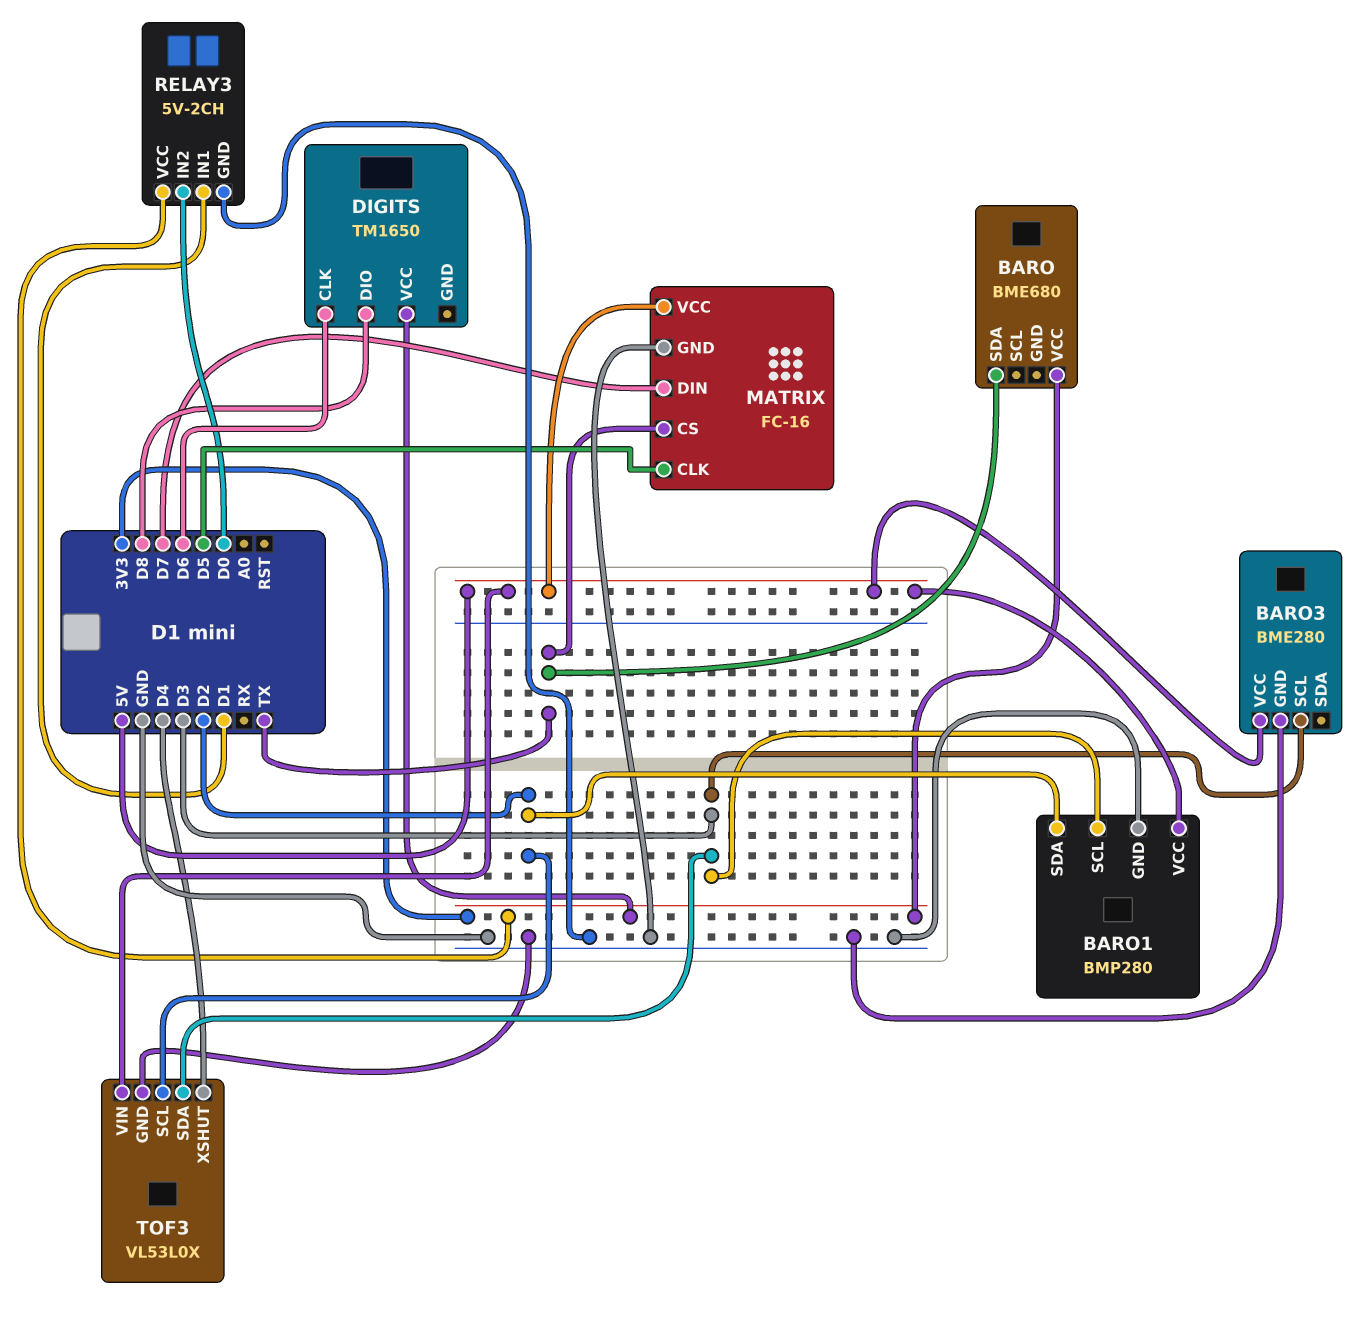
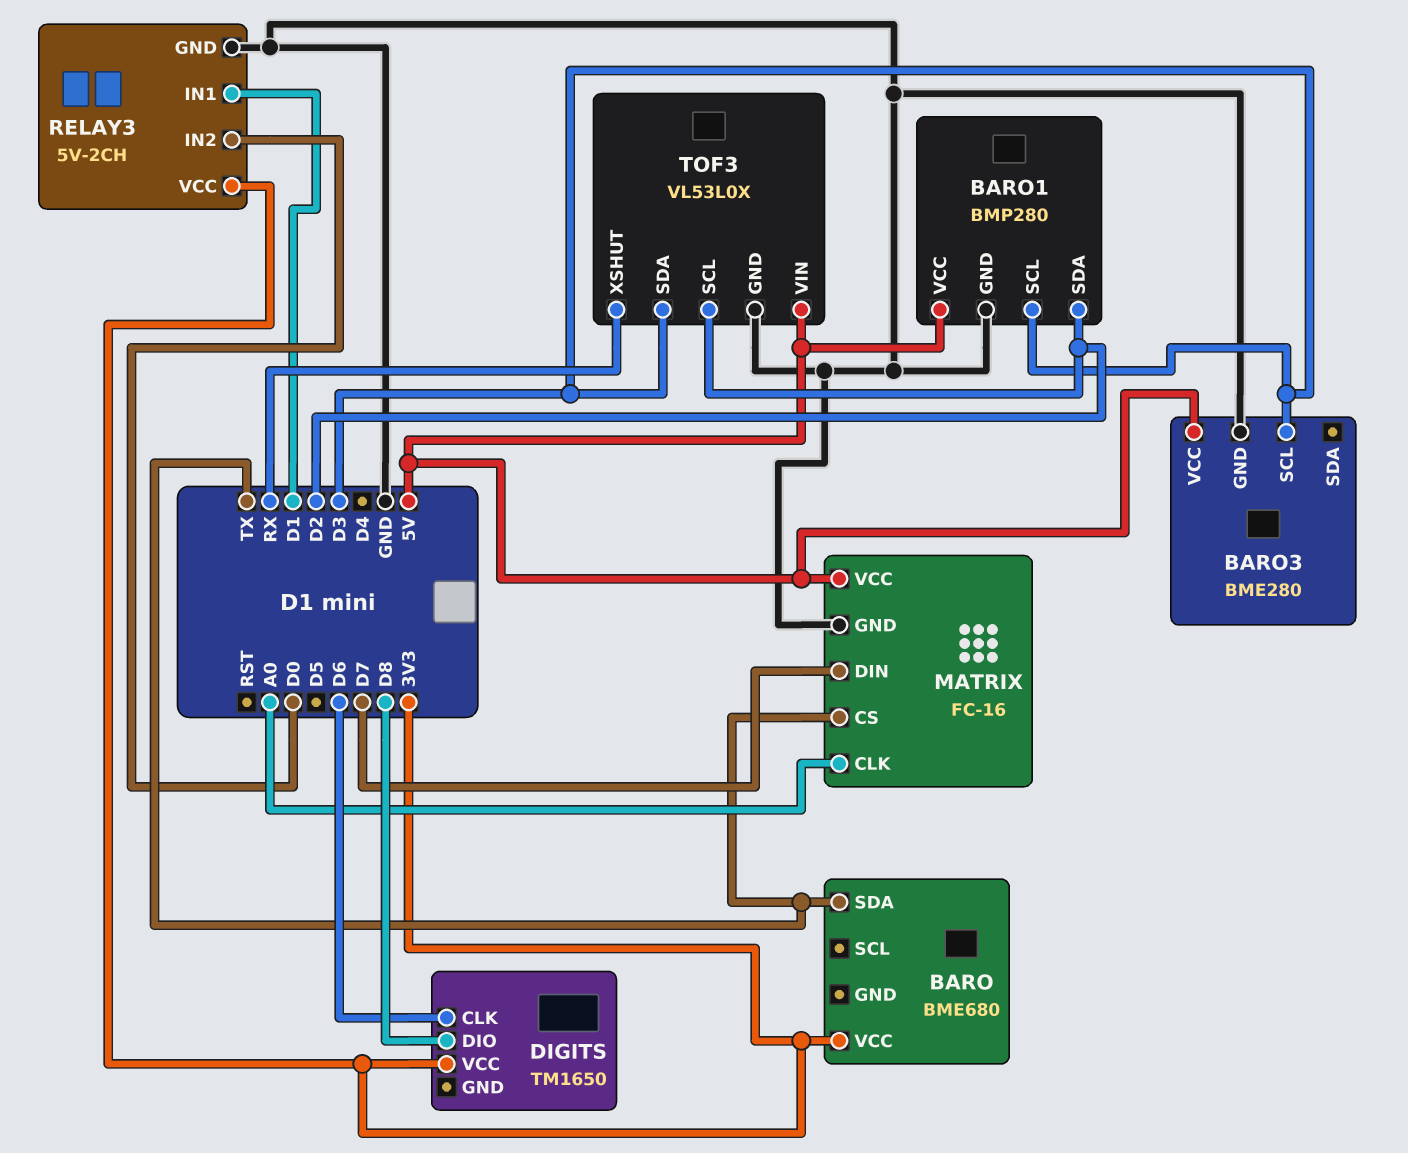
MATRIX pin CLK: D5 -> A0
TOF3 pin XSHUT: D4 -> RX

